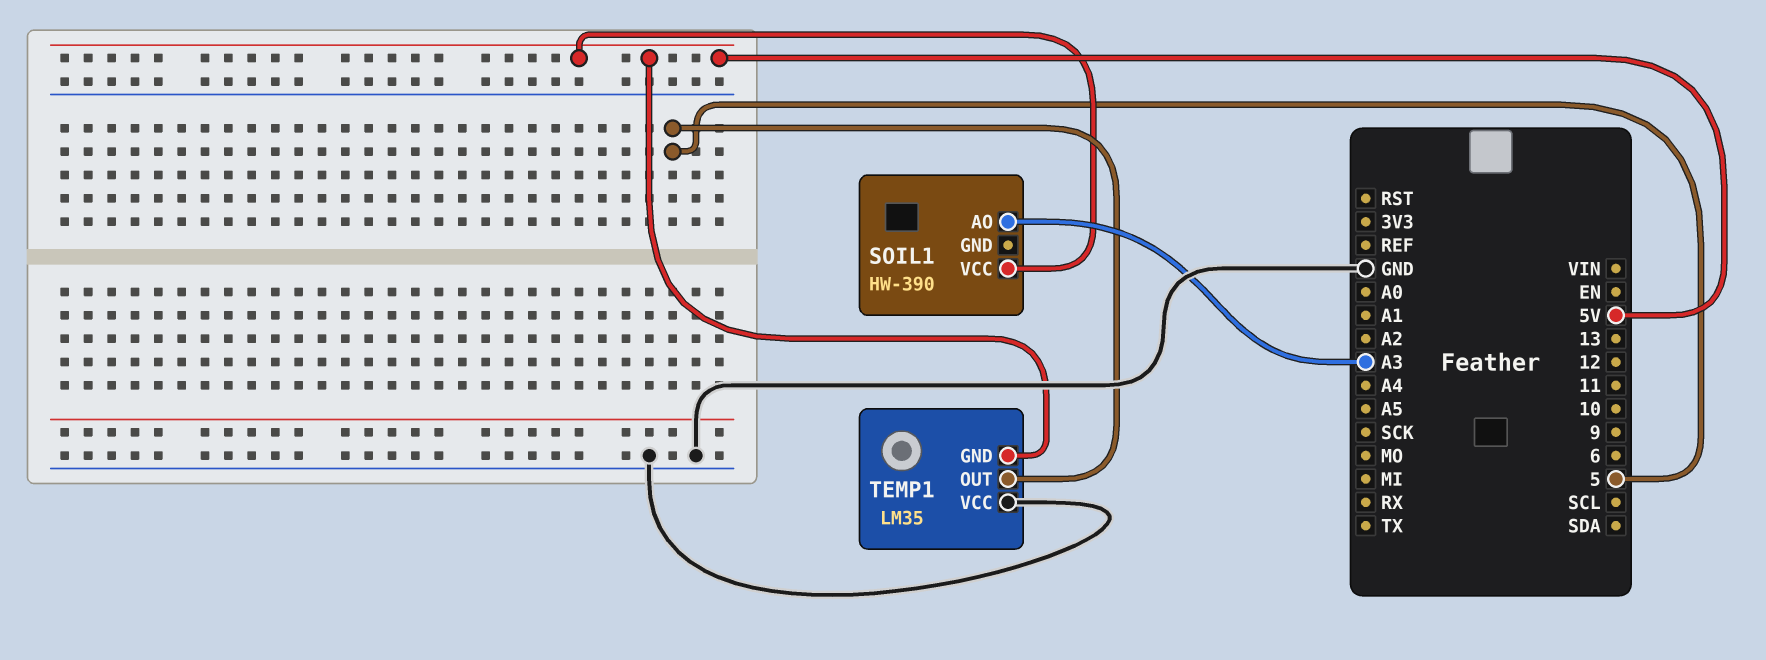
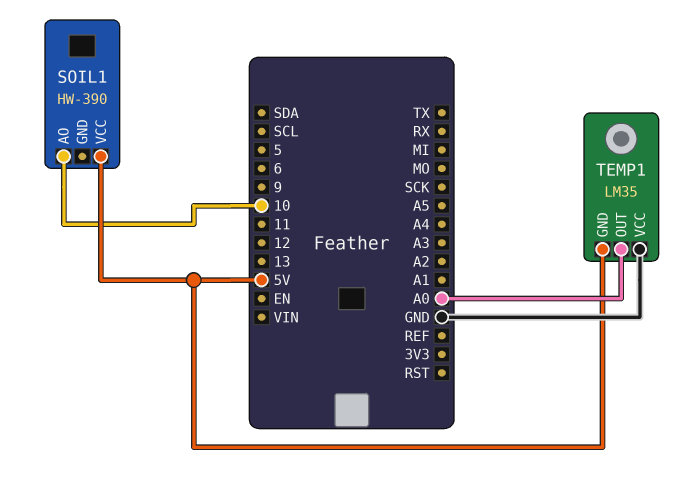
SOIL1 pin AO: A3 -> 10
TEMP1 pin OUT: 5 -> A0

